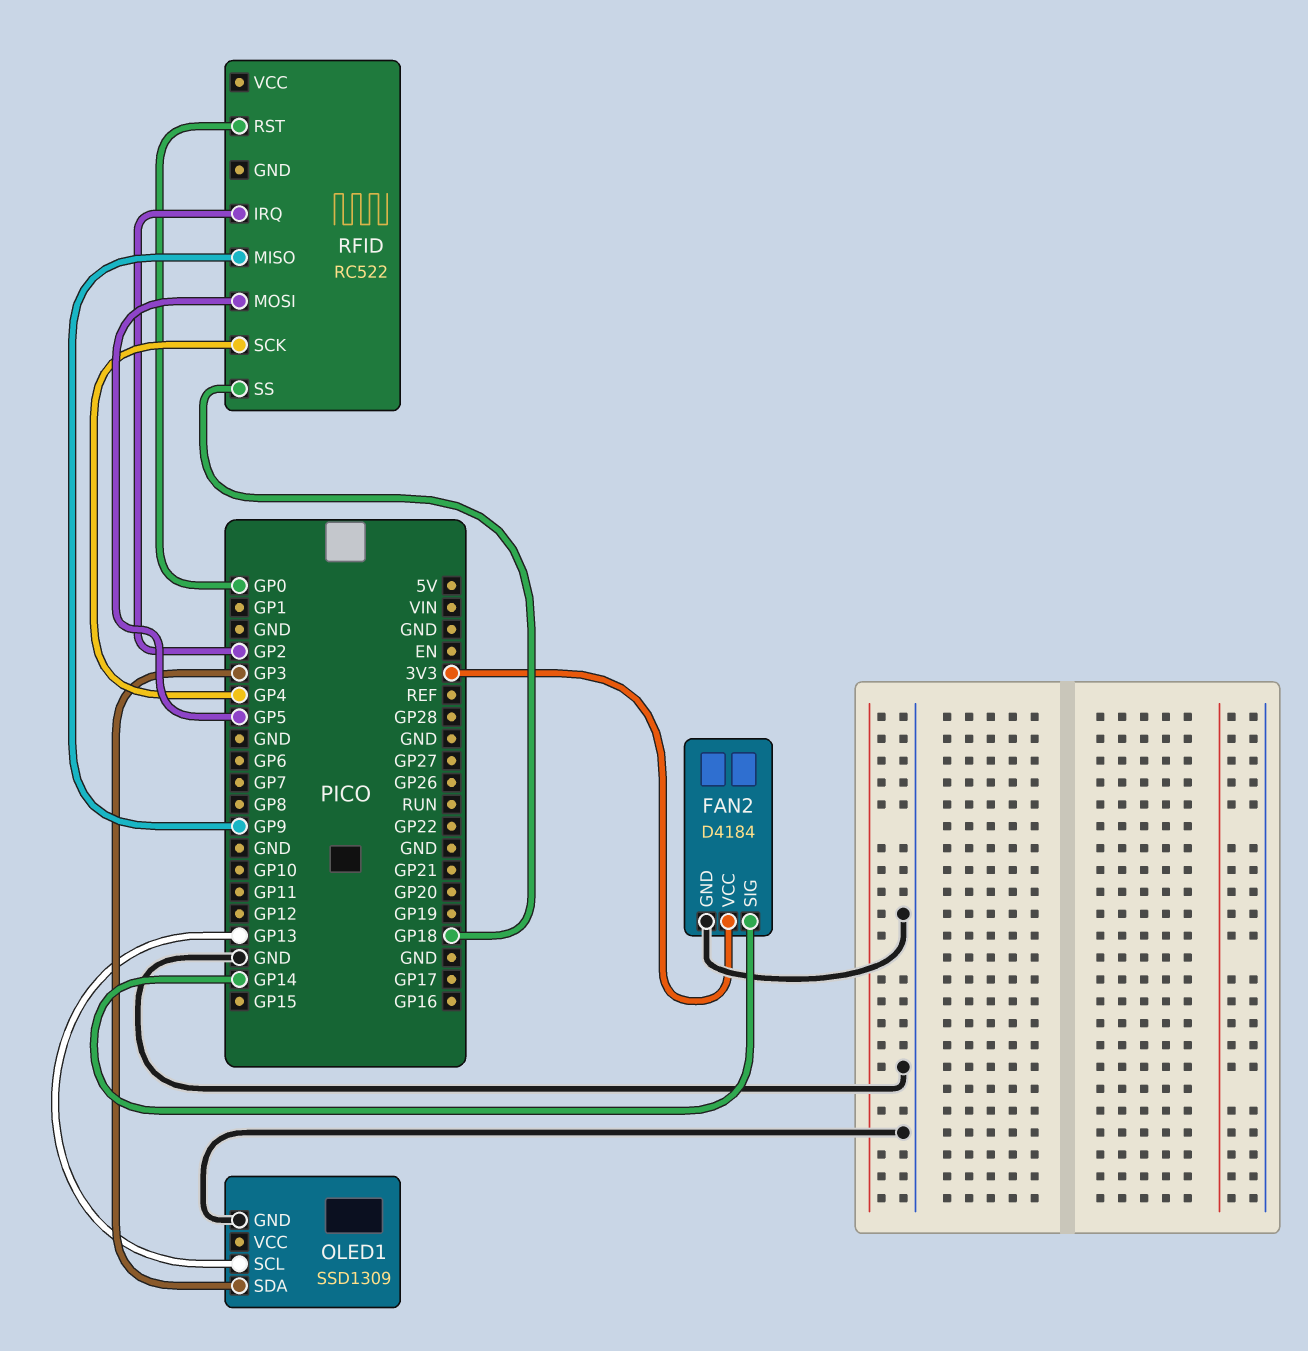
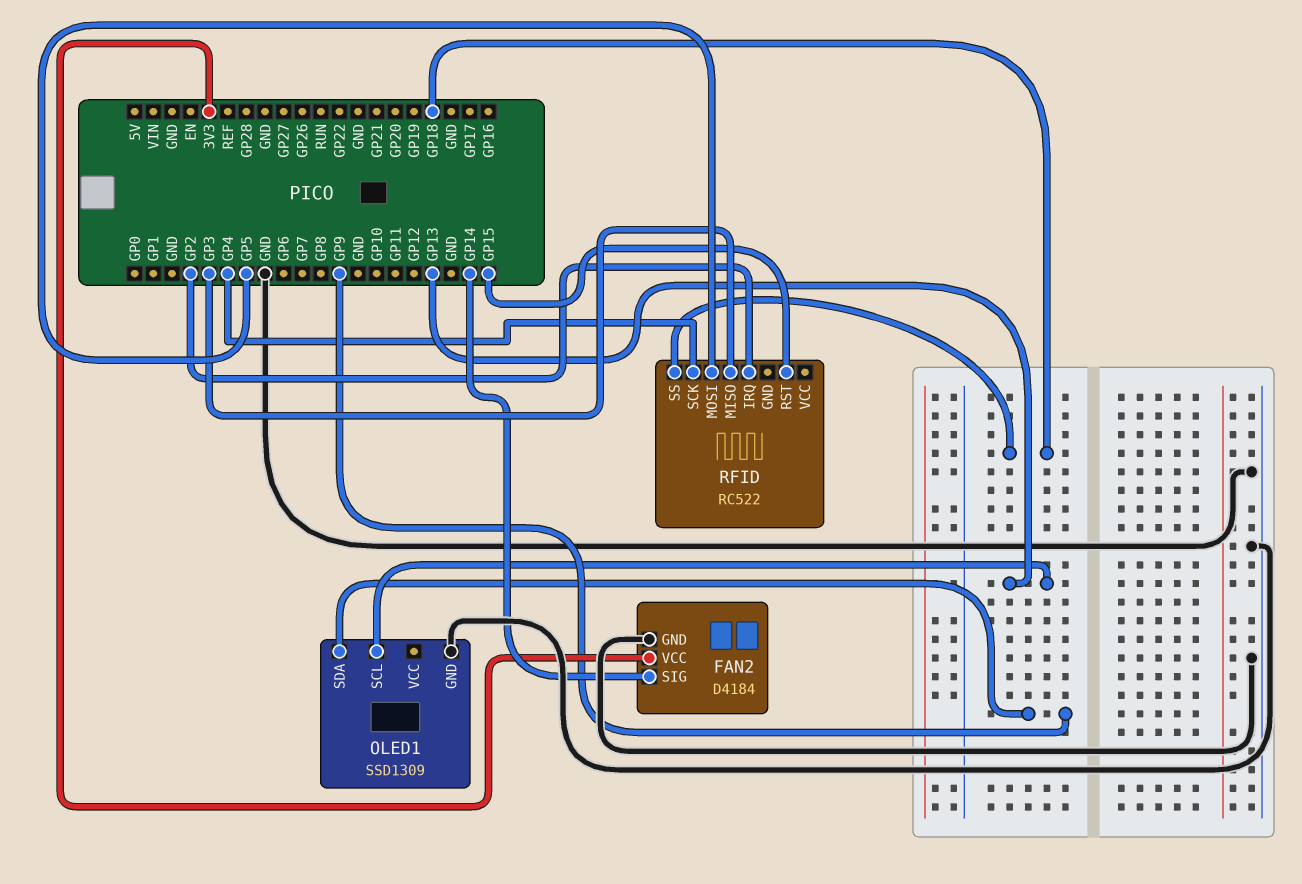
OLED1 pin SDA: GP3 -> GP9
RFID pin MISO: GP9 -> GP3
RFID pin RST: GP0 -> GP15

